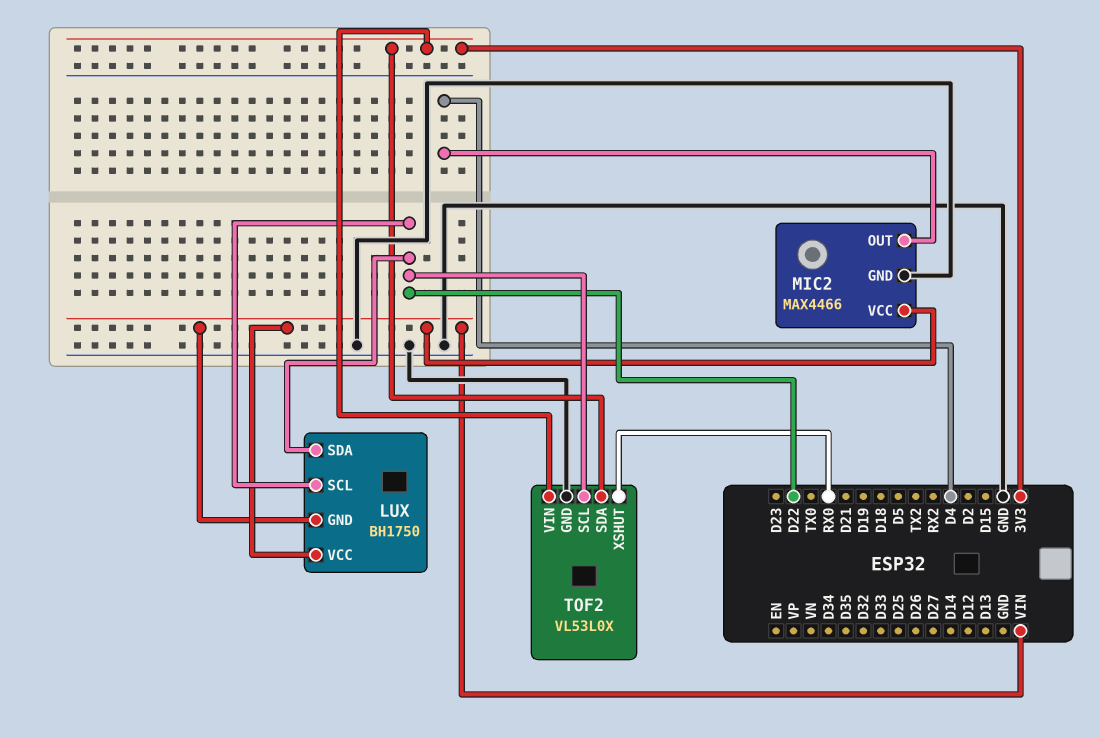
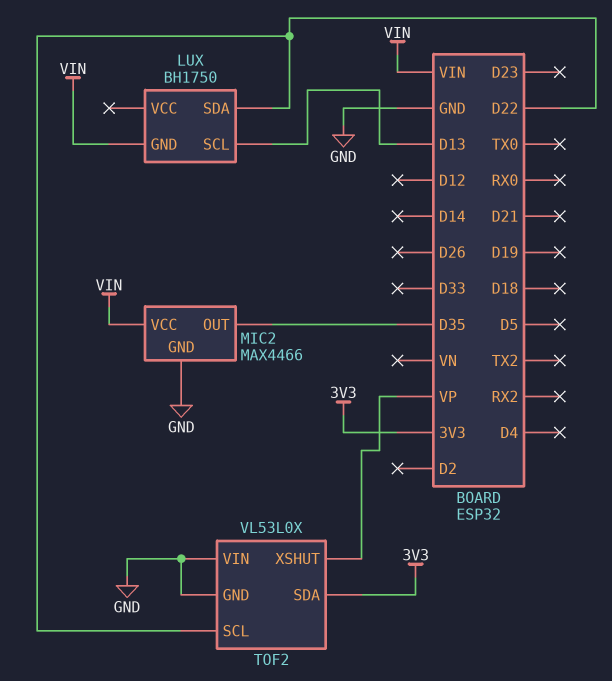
LUX pin SCL: D22 -> D13
LUX pin VCC: VIN -> none
MIC2 pin OUT: D4 -> D35
TOF2 pin VIN: 3V3 -> GND
TOF2 pin XSHUT: RX0 -> VP

